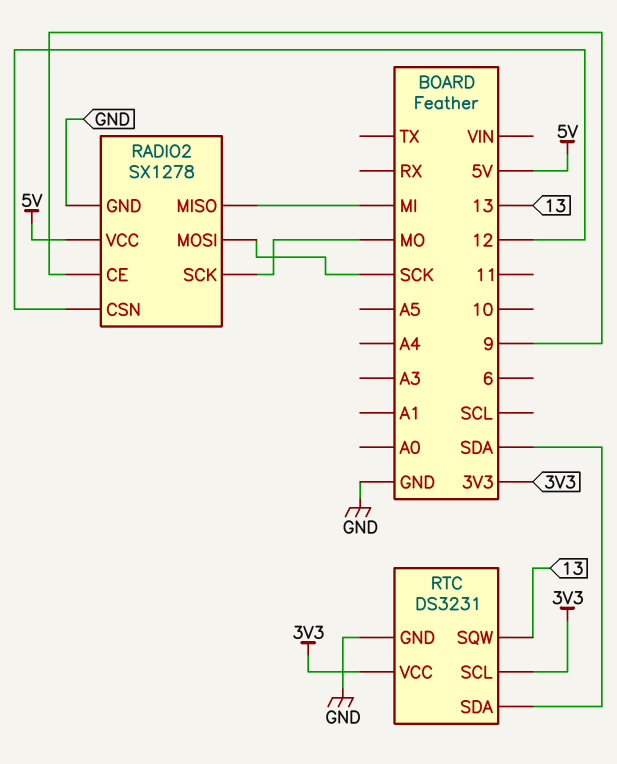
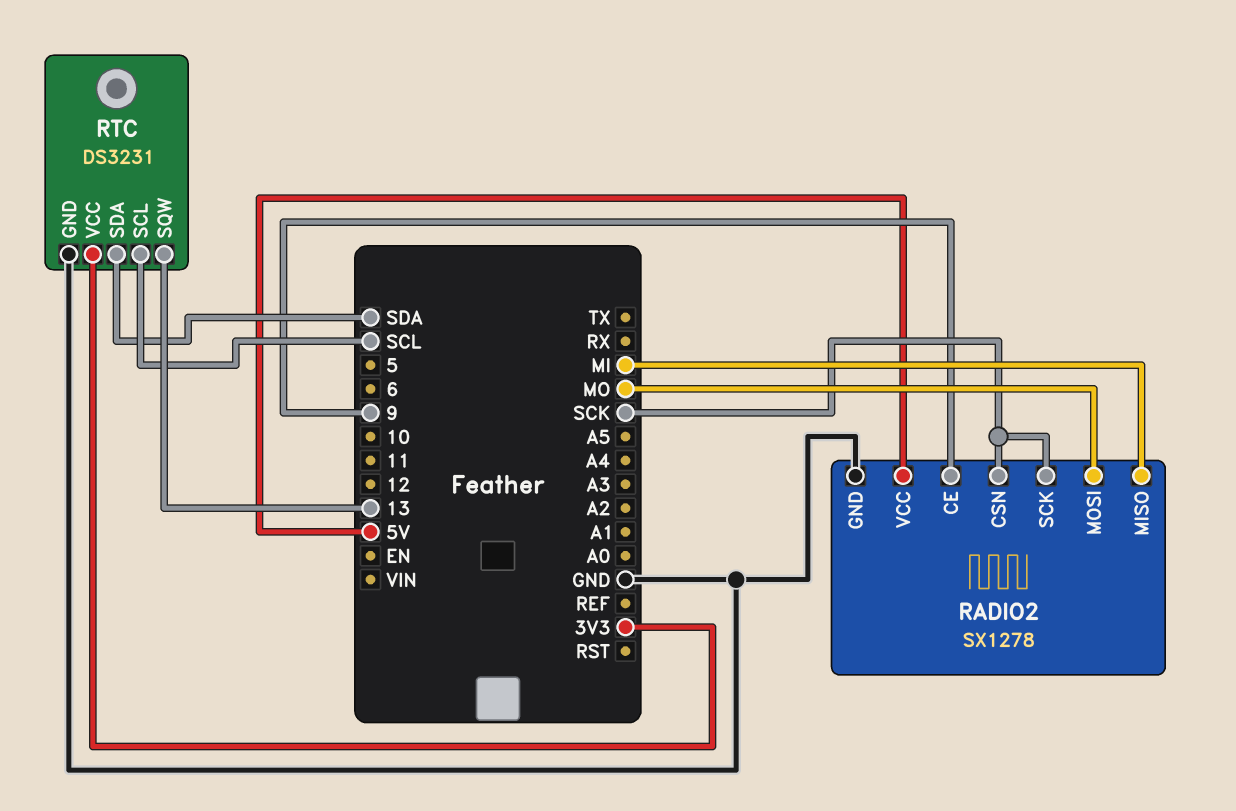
RADIO2 pin CSN: 12 -> SCK
RADIO2 pin MOSI: SCK -> MO
RADIO2 pin SCK: MO -> SCK
RTC pin SCL: 3V3 -> SCL

